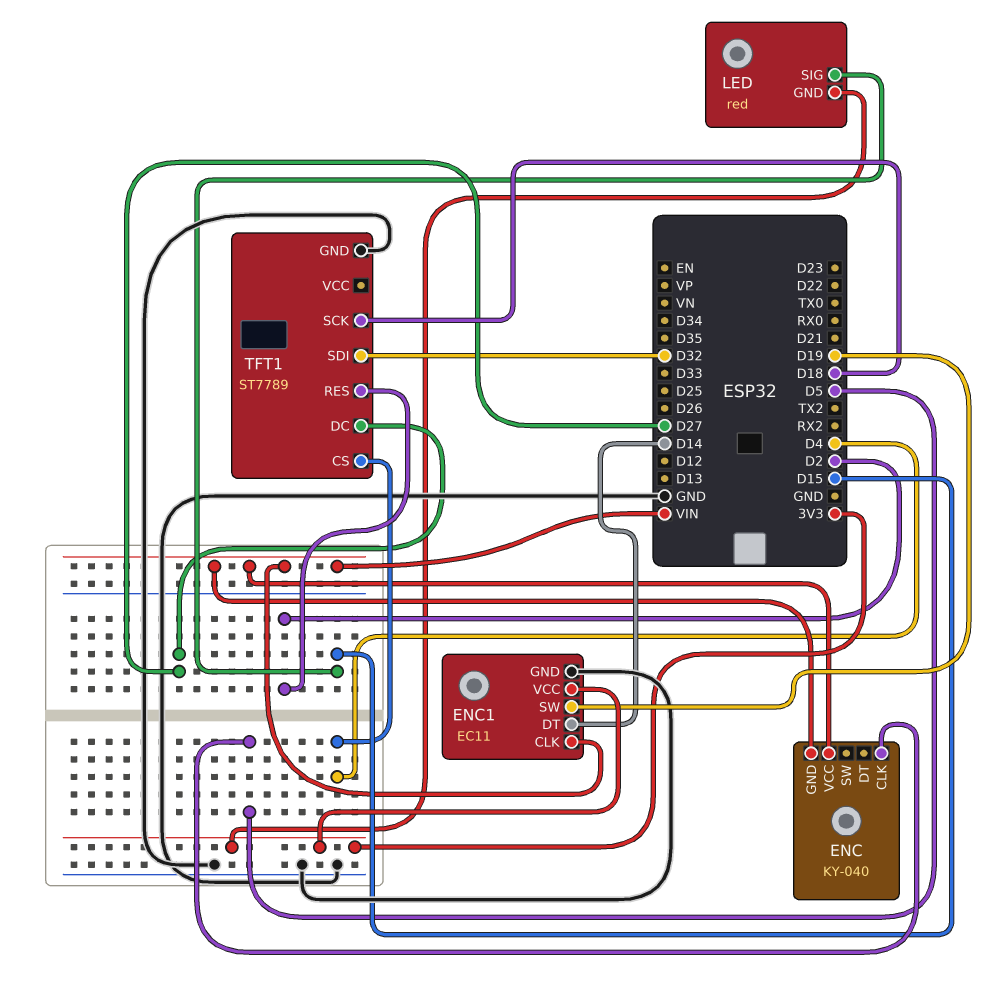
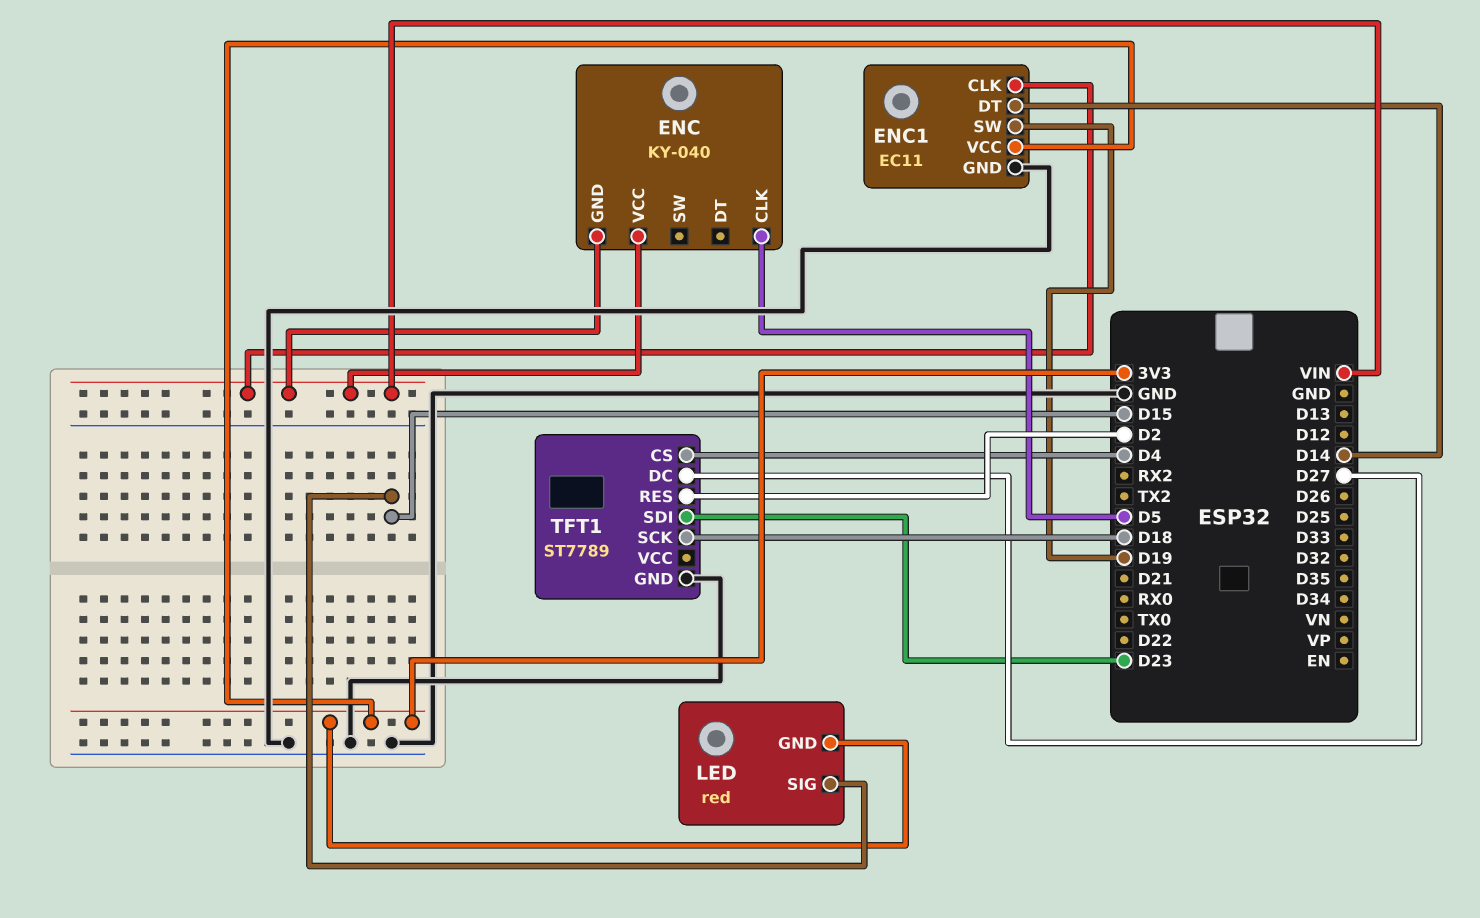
TFT1 pin SDI: D32 -> D23

